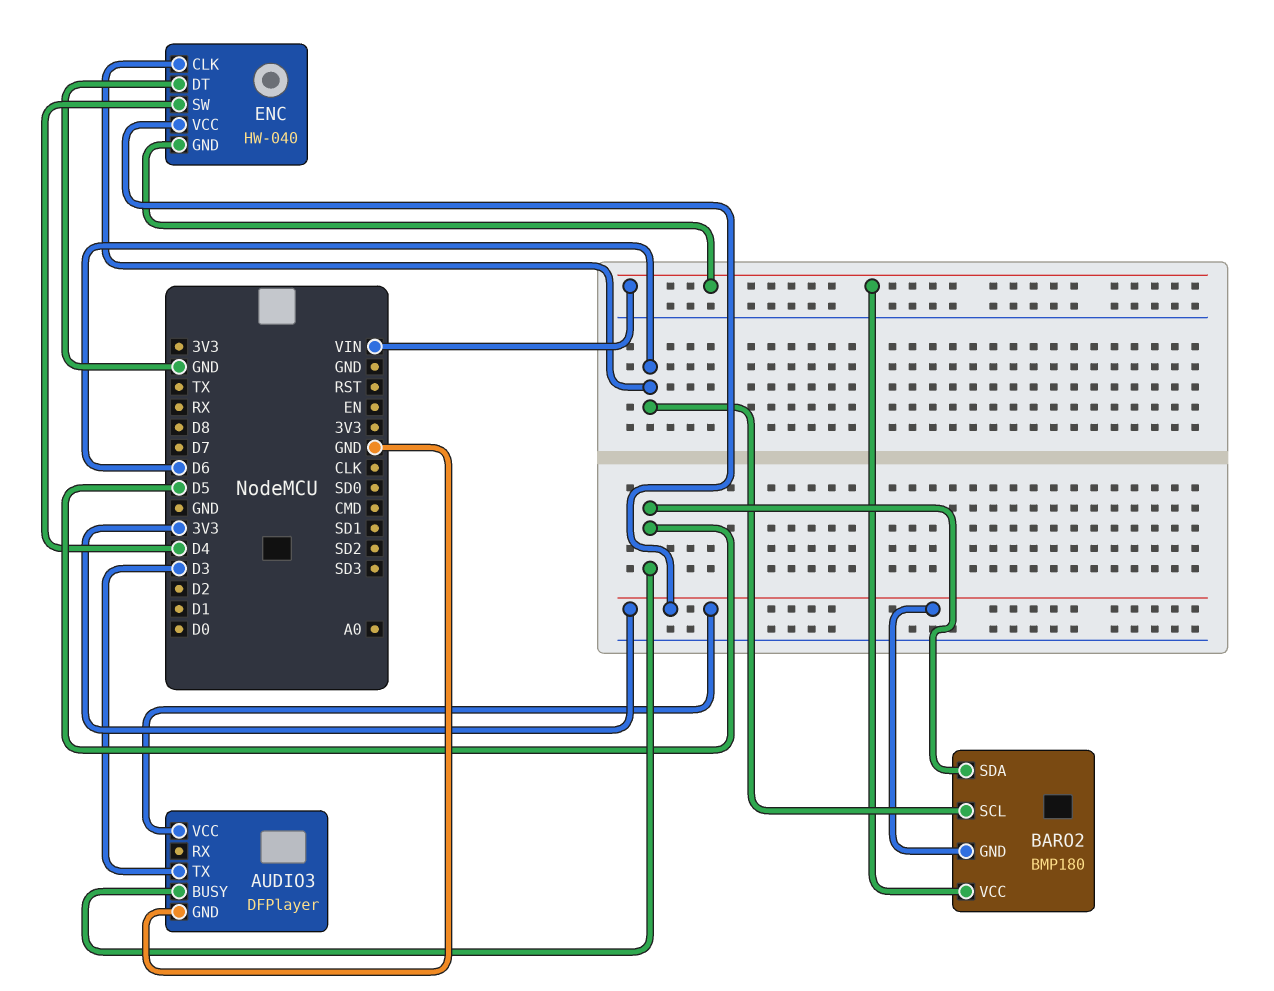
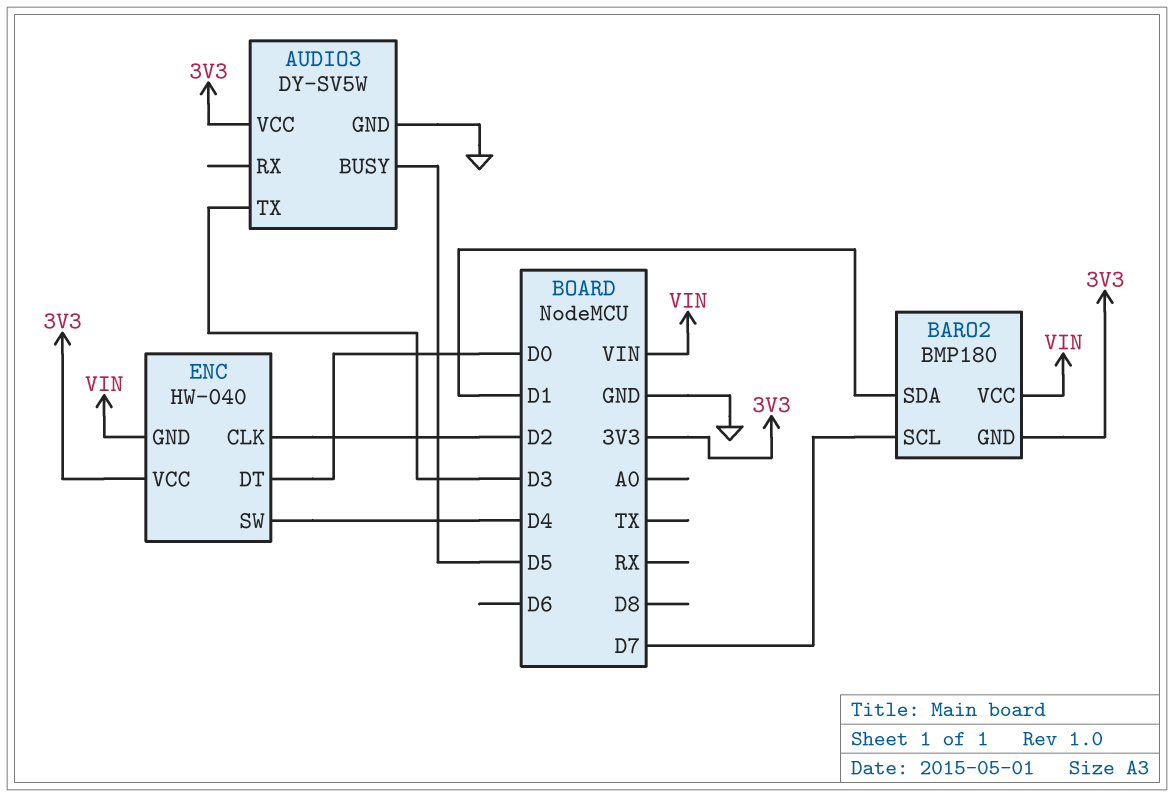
AUDIO3: DFPlayer -> DY-SV5W
BARO2 pin SCL: D6 -> D7
BARO2 pin SDA: D5 -> D1
ENC pin CLK: D6 -> D2
ENC pin DT: GND -> D0

